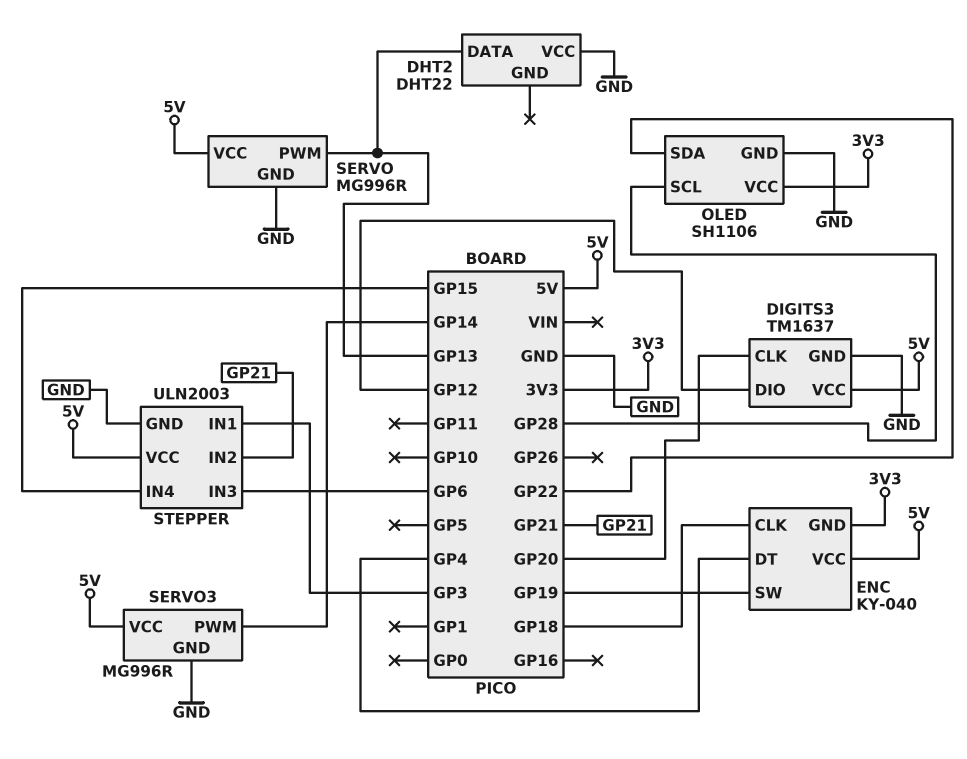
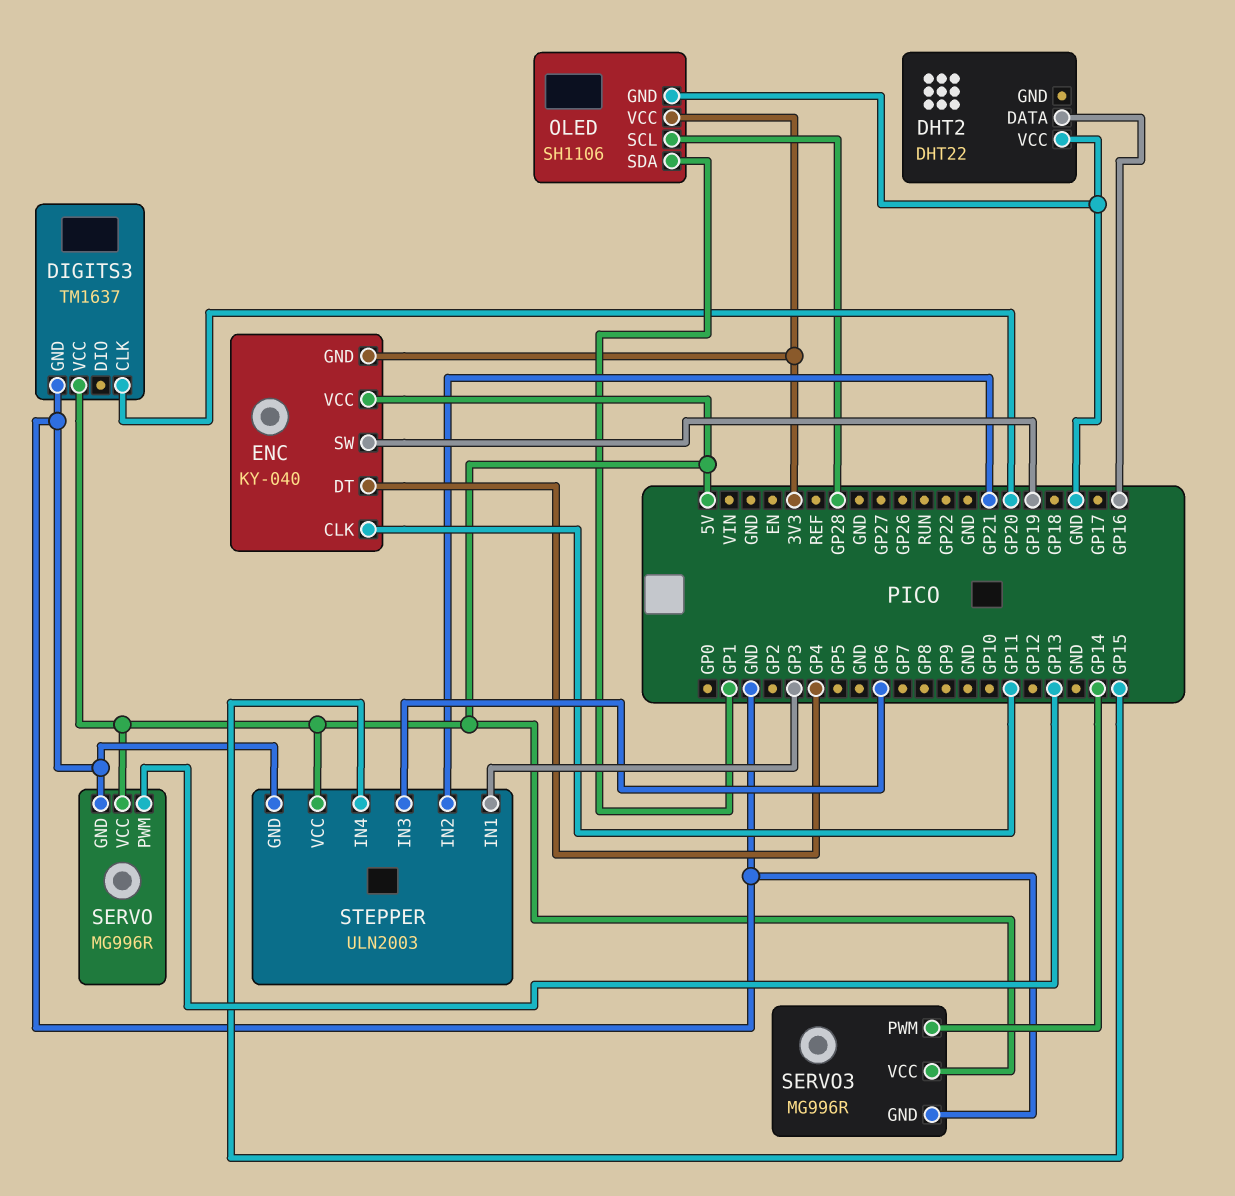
DHT2 pin DATA: GP13 -> GP16
DIGITS3 pin DIO: GP12 -> none
ENC pin CLK: GP18 -> GP11
OLED pin SDA: GP22 -> GP1

